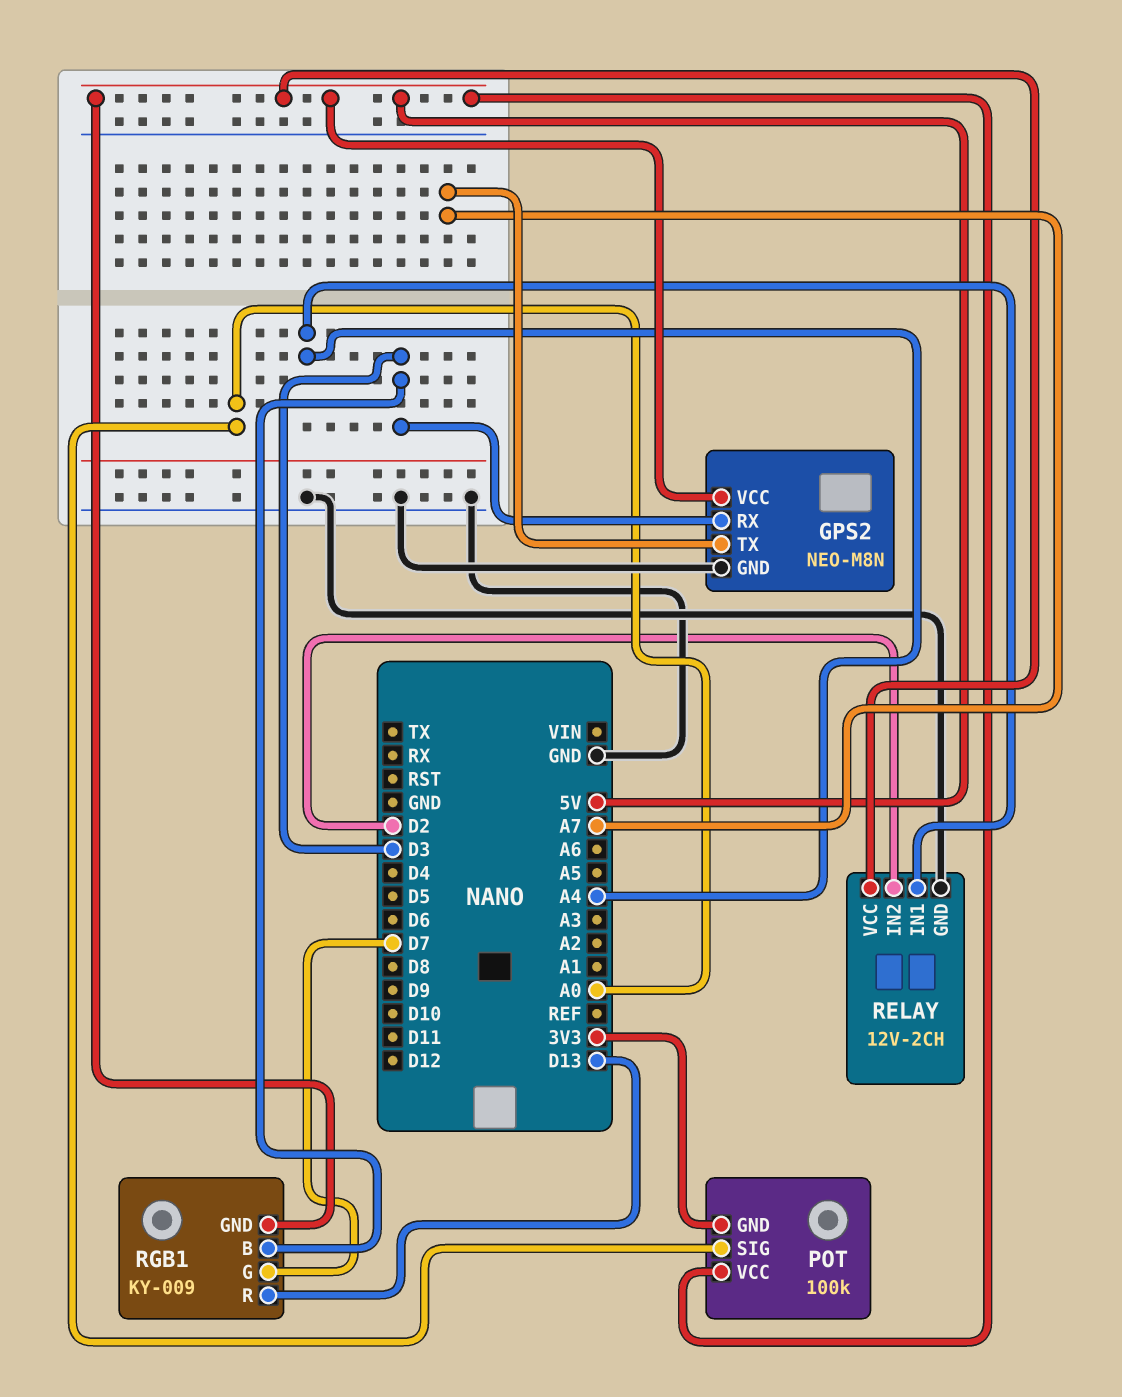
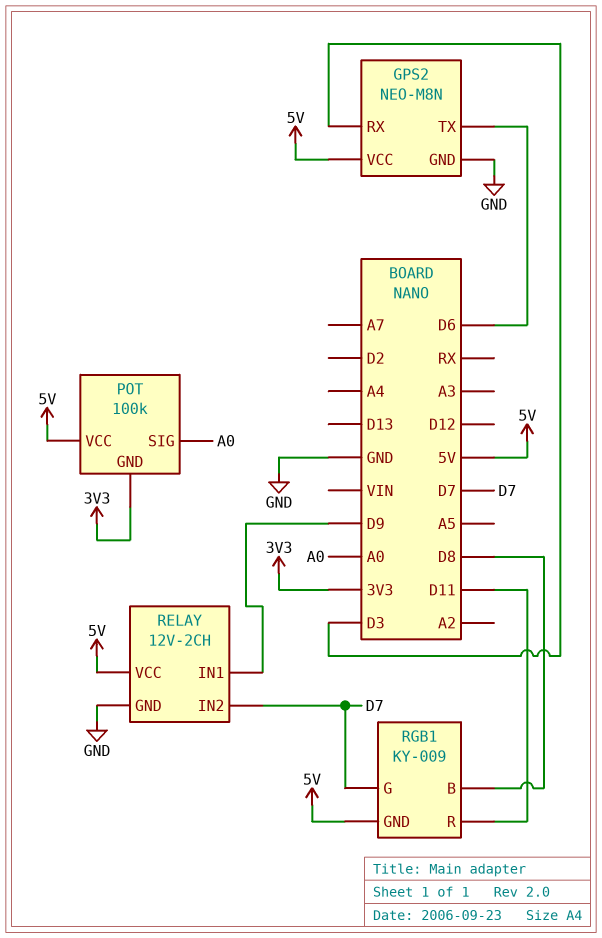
GPS2 pin TX: A7 -> D6
RELAY pin IN1: A4 -> D9
RELAY pin IN2: D2 -> D7
RGB1 pin B: D3 -> D8
RGB1 pin R: D13 -> D11

